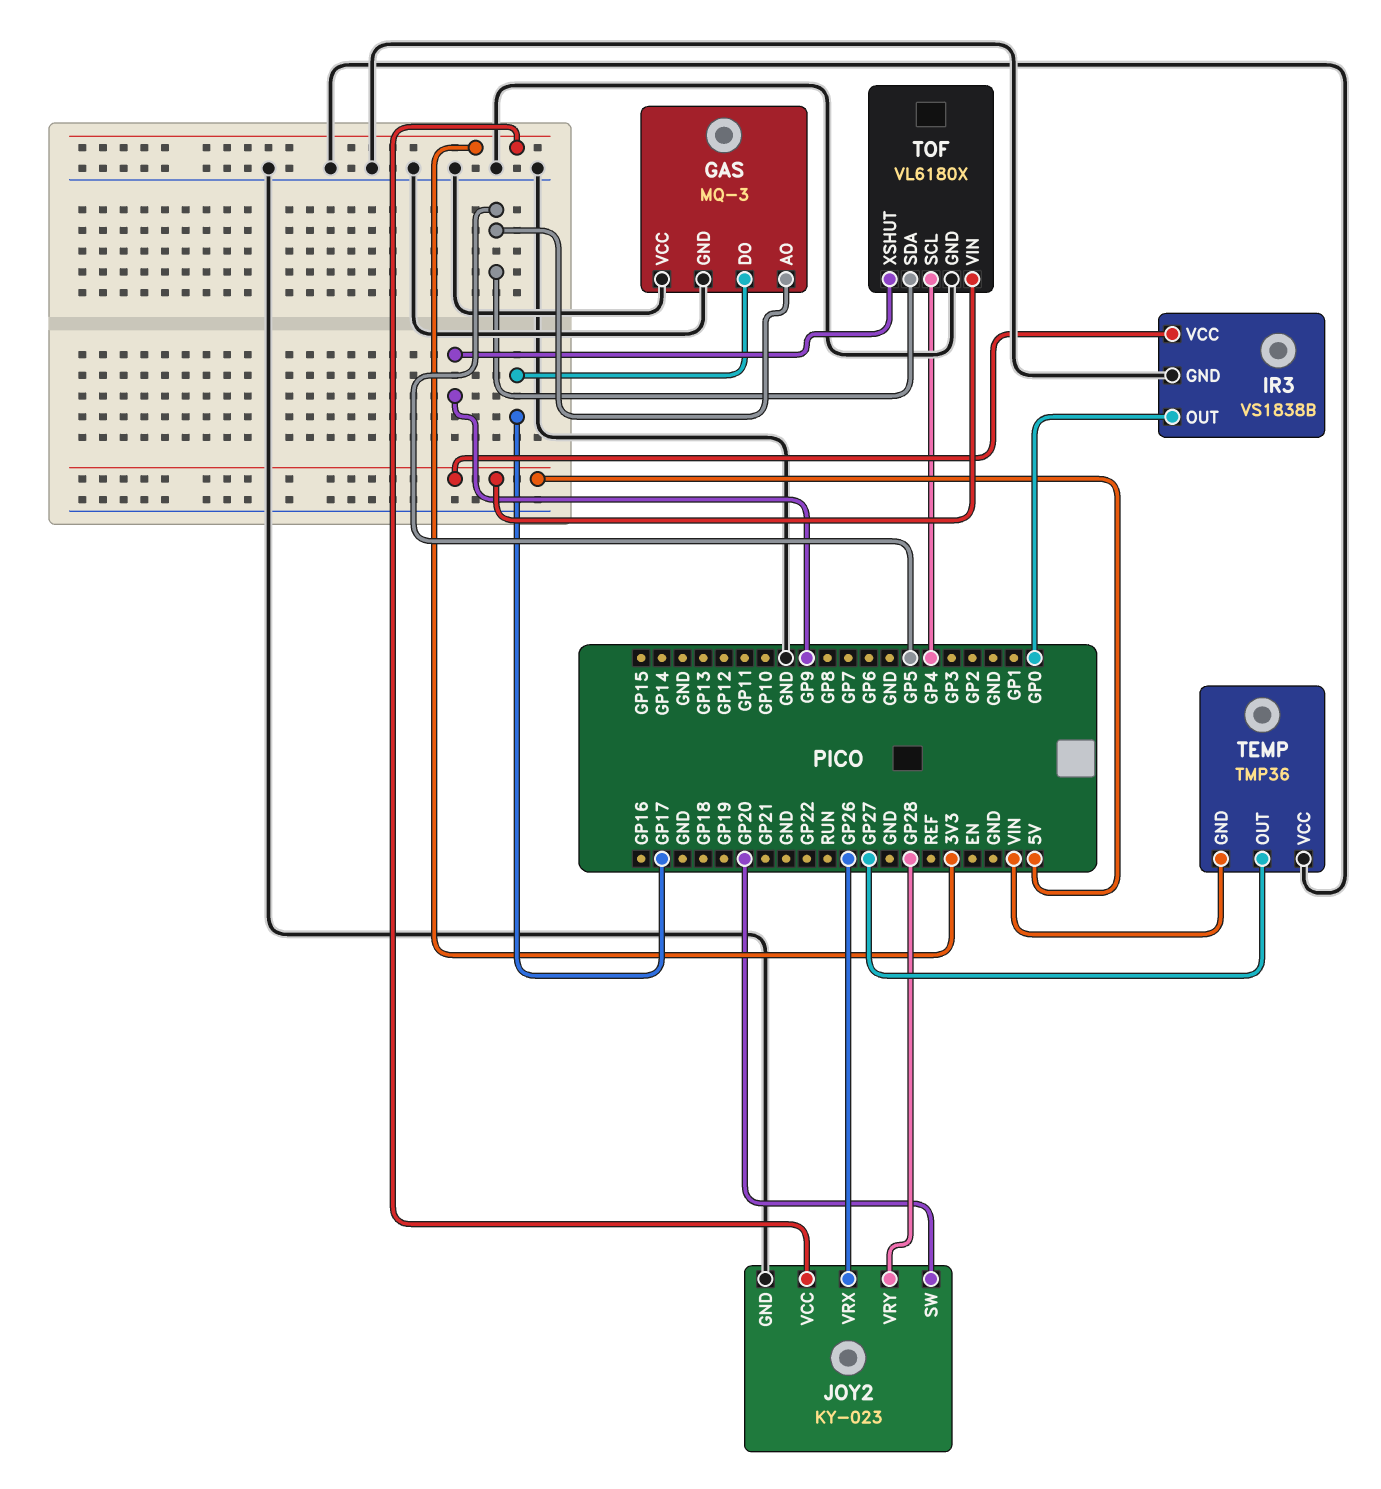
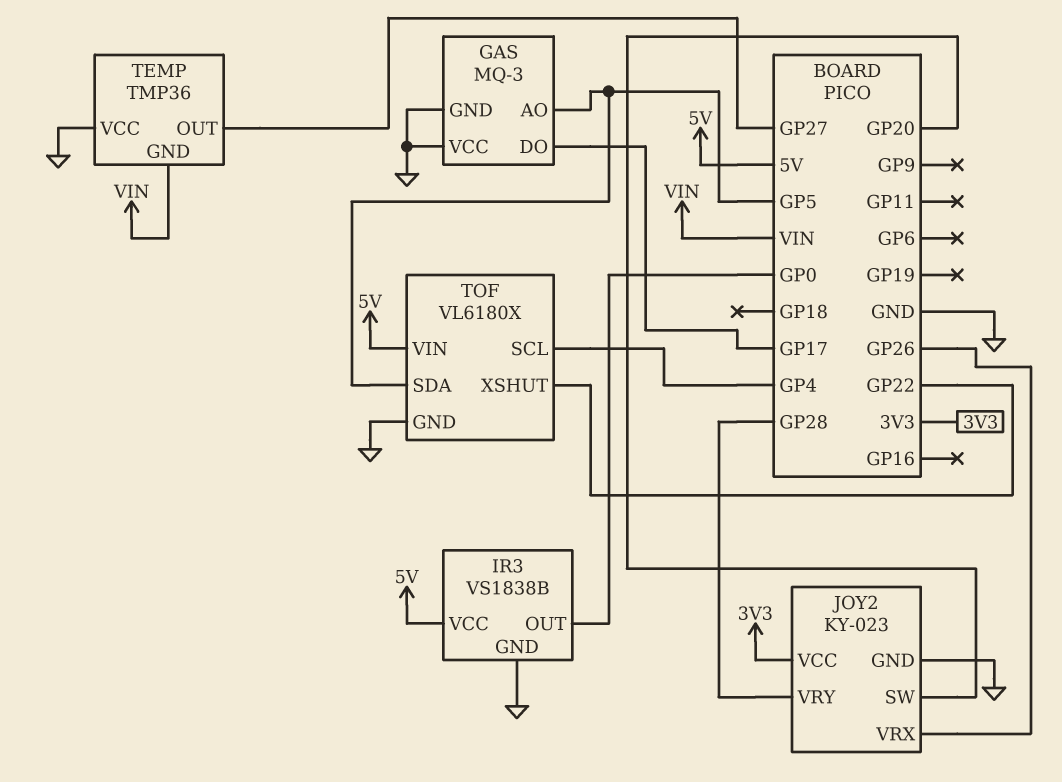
TOF pin XSHUT: GP9 -> GP22

